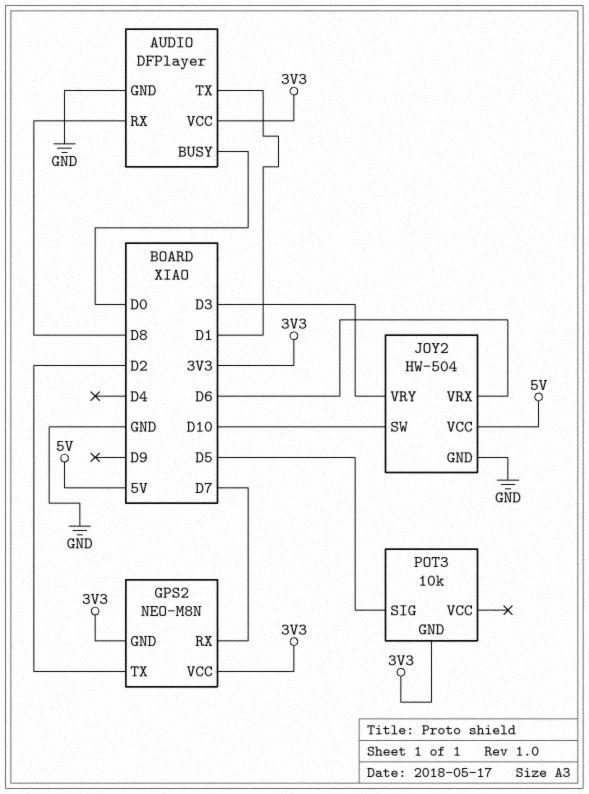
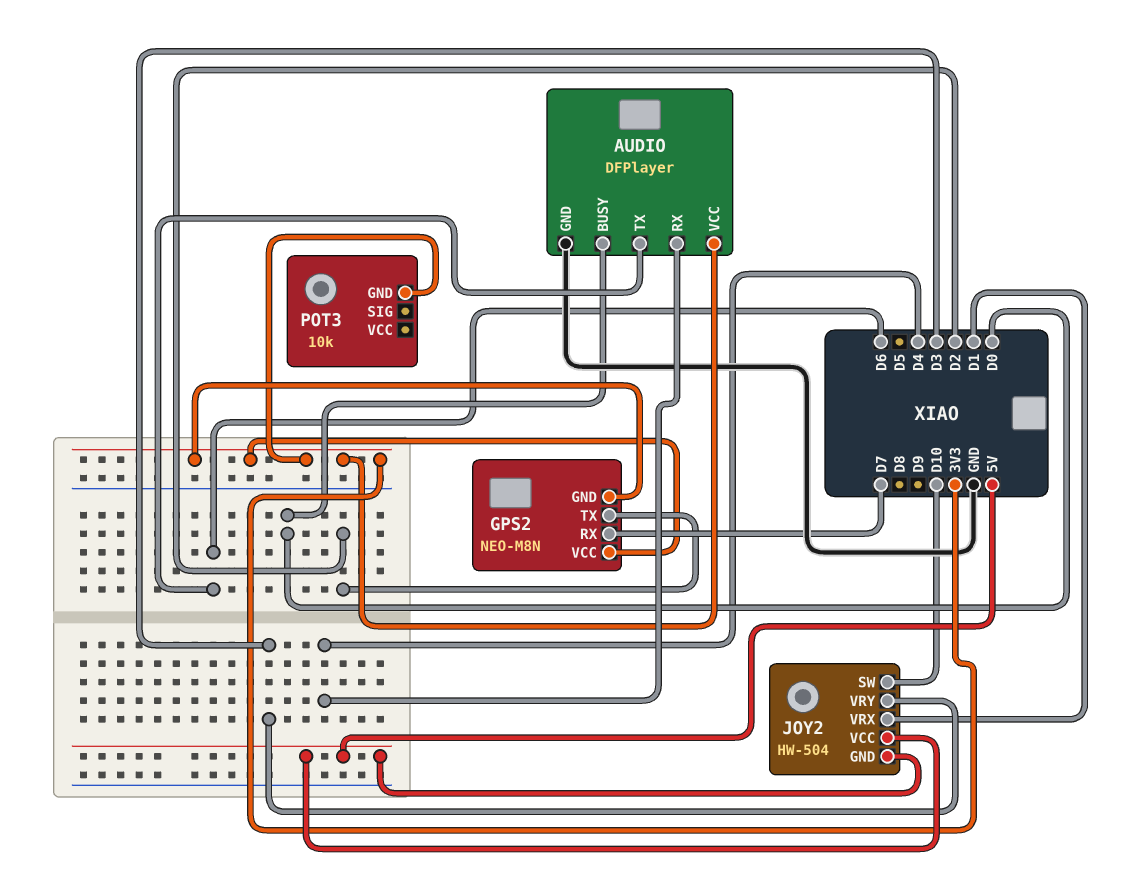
AUDIO pin RX: D8 -> D4
AUDIO pin TX: D1 -> D6
JOY2 pin GND: GND -> 5V
JOY2 pin VRX: D6 -> D1
POT3 pin SIG: D5 -> none

